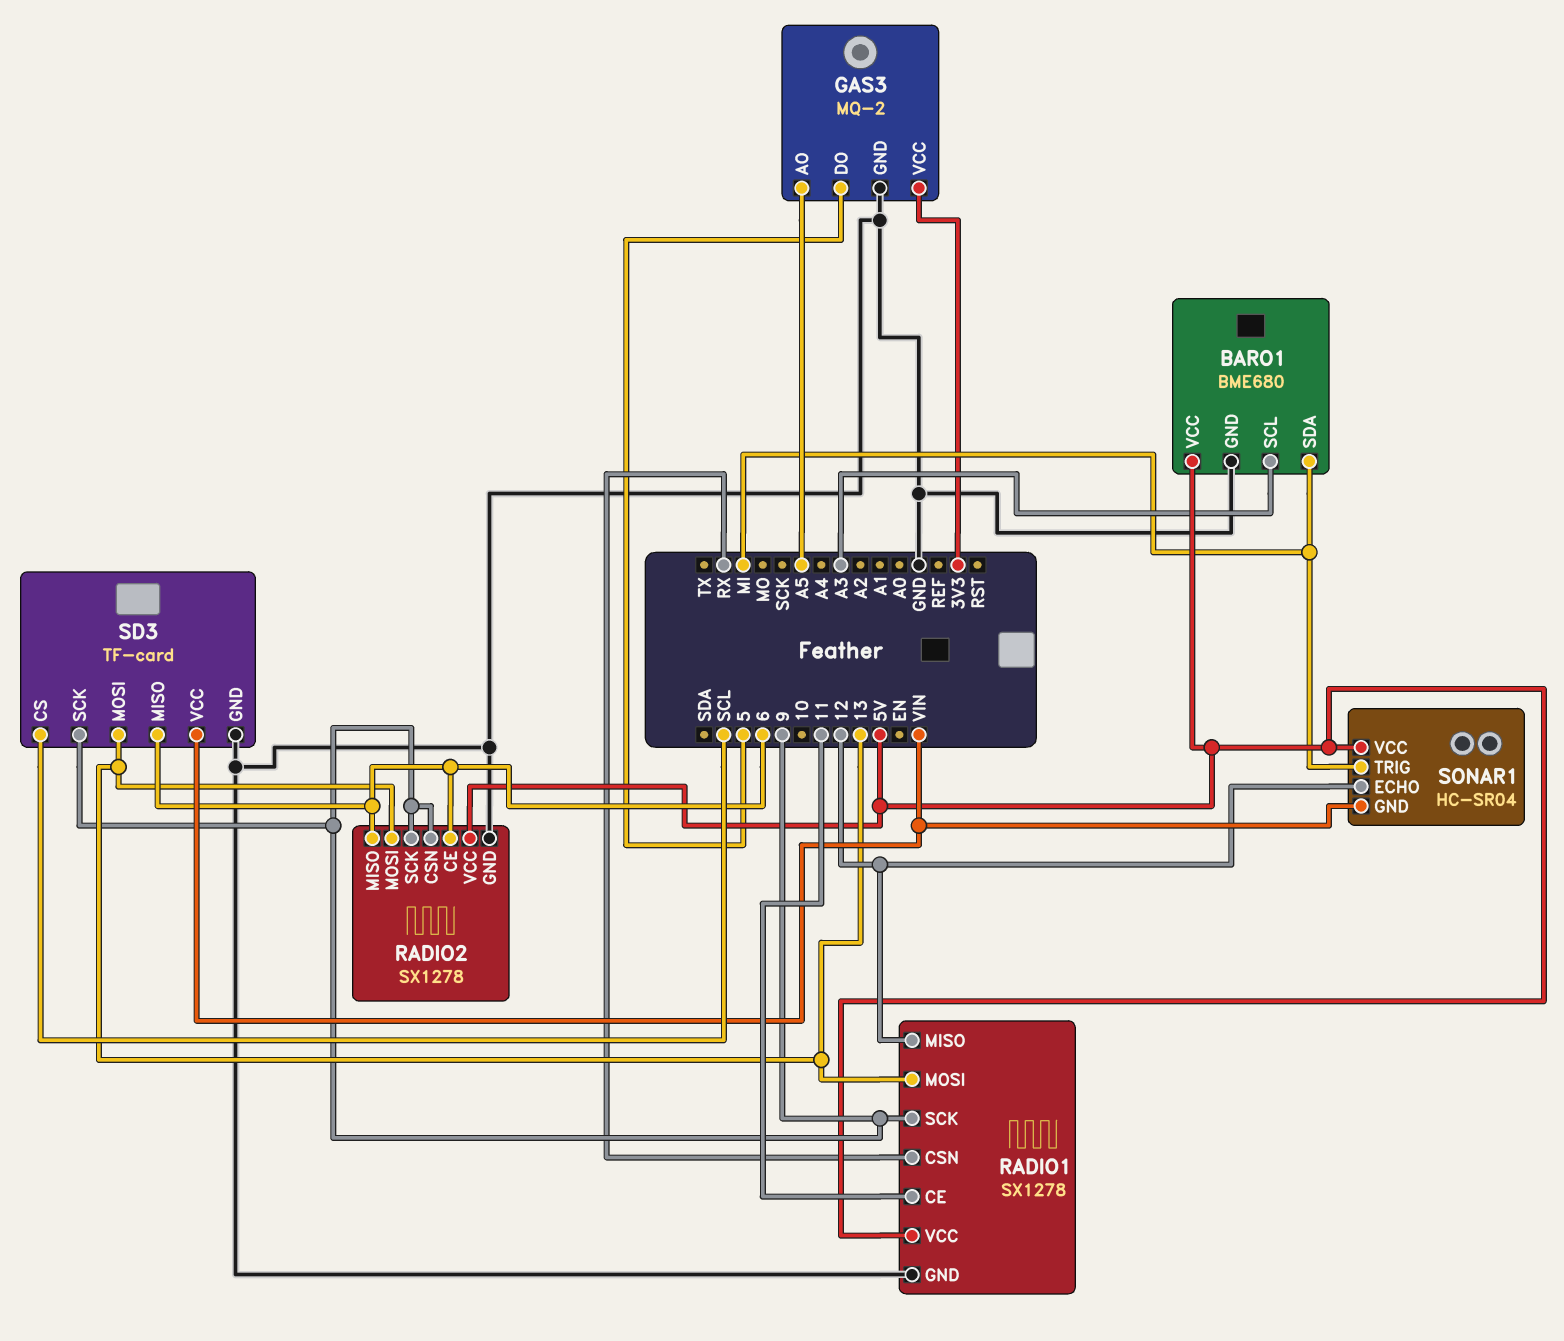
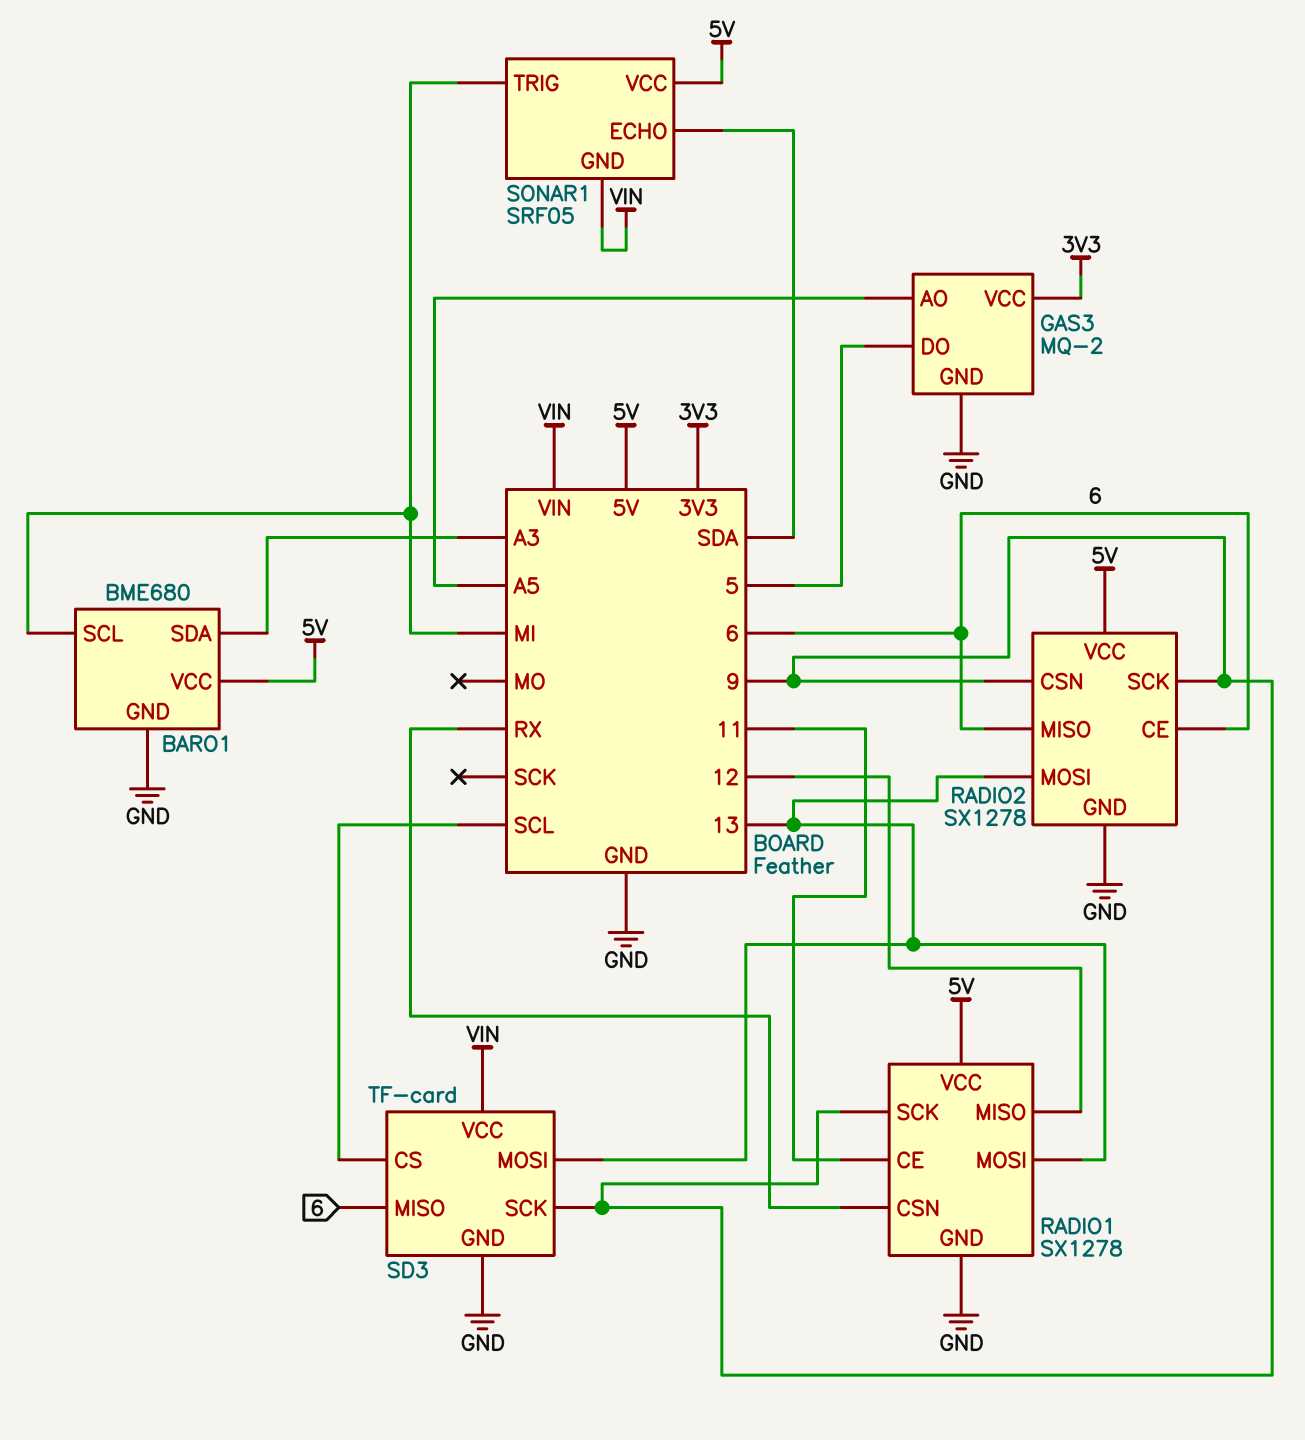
BARO1 pin SCL: A3 -> MI
BARO1 pin SDA: MI -> A3
SONAR1: HC-SR04 -> SRF05
SONAR1 pin ECHO: 12 -> SDA

